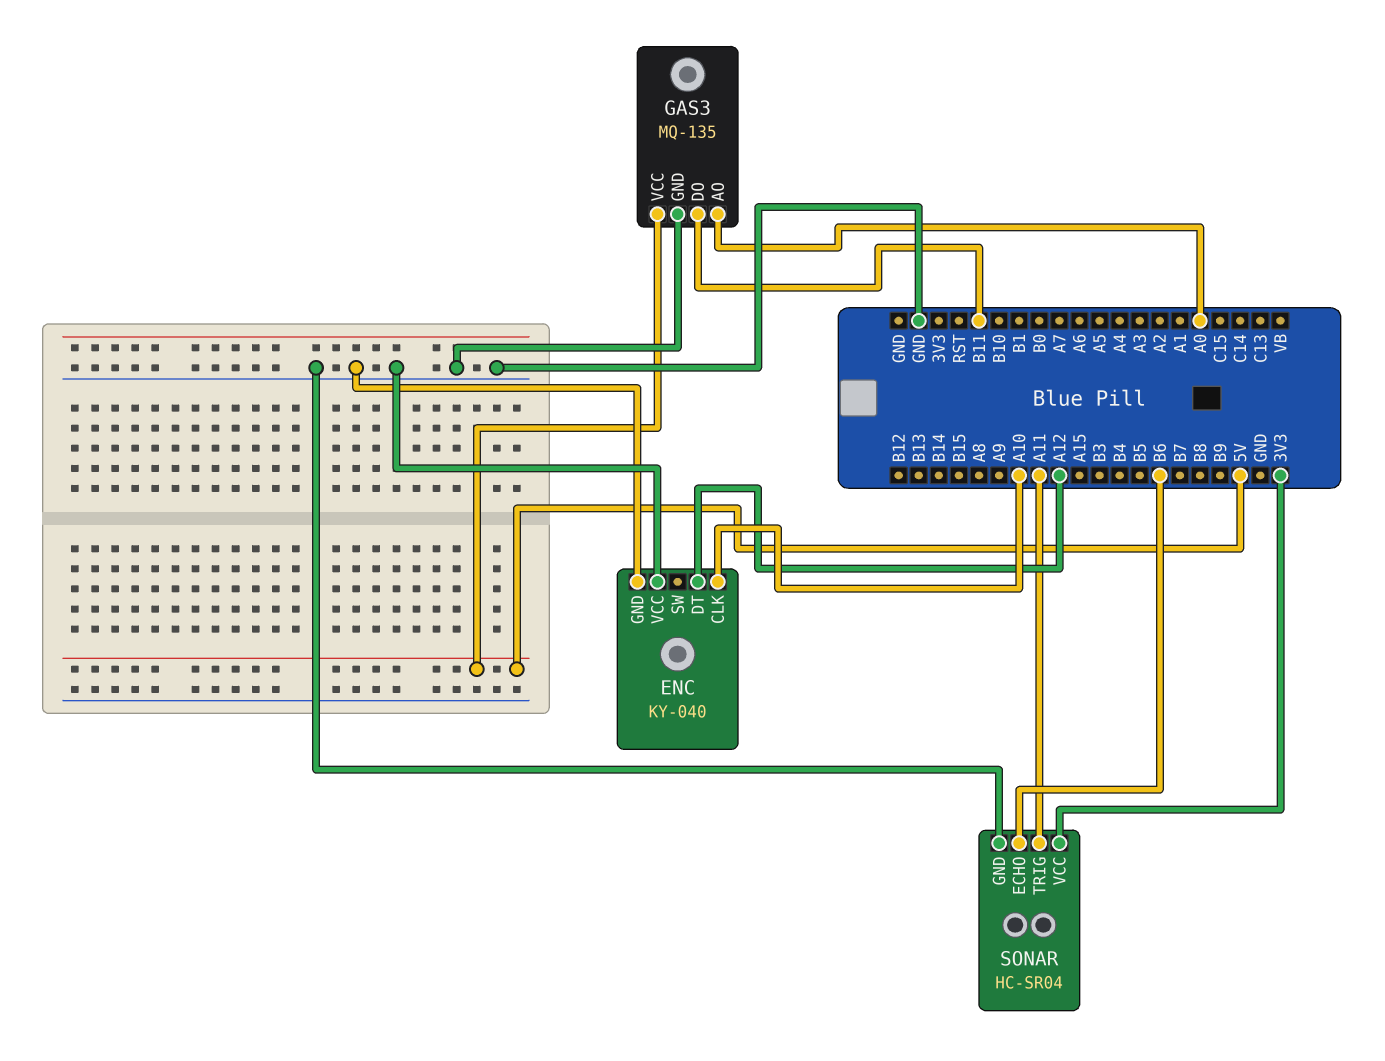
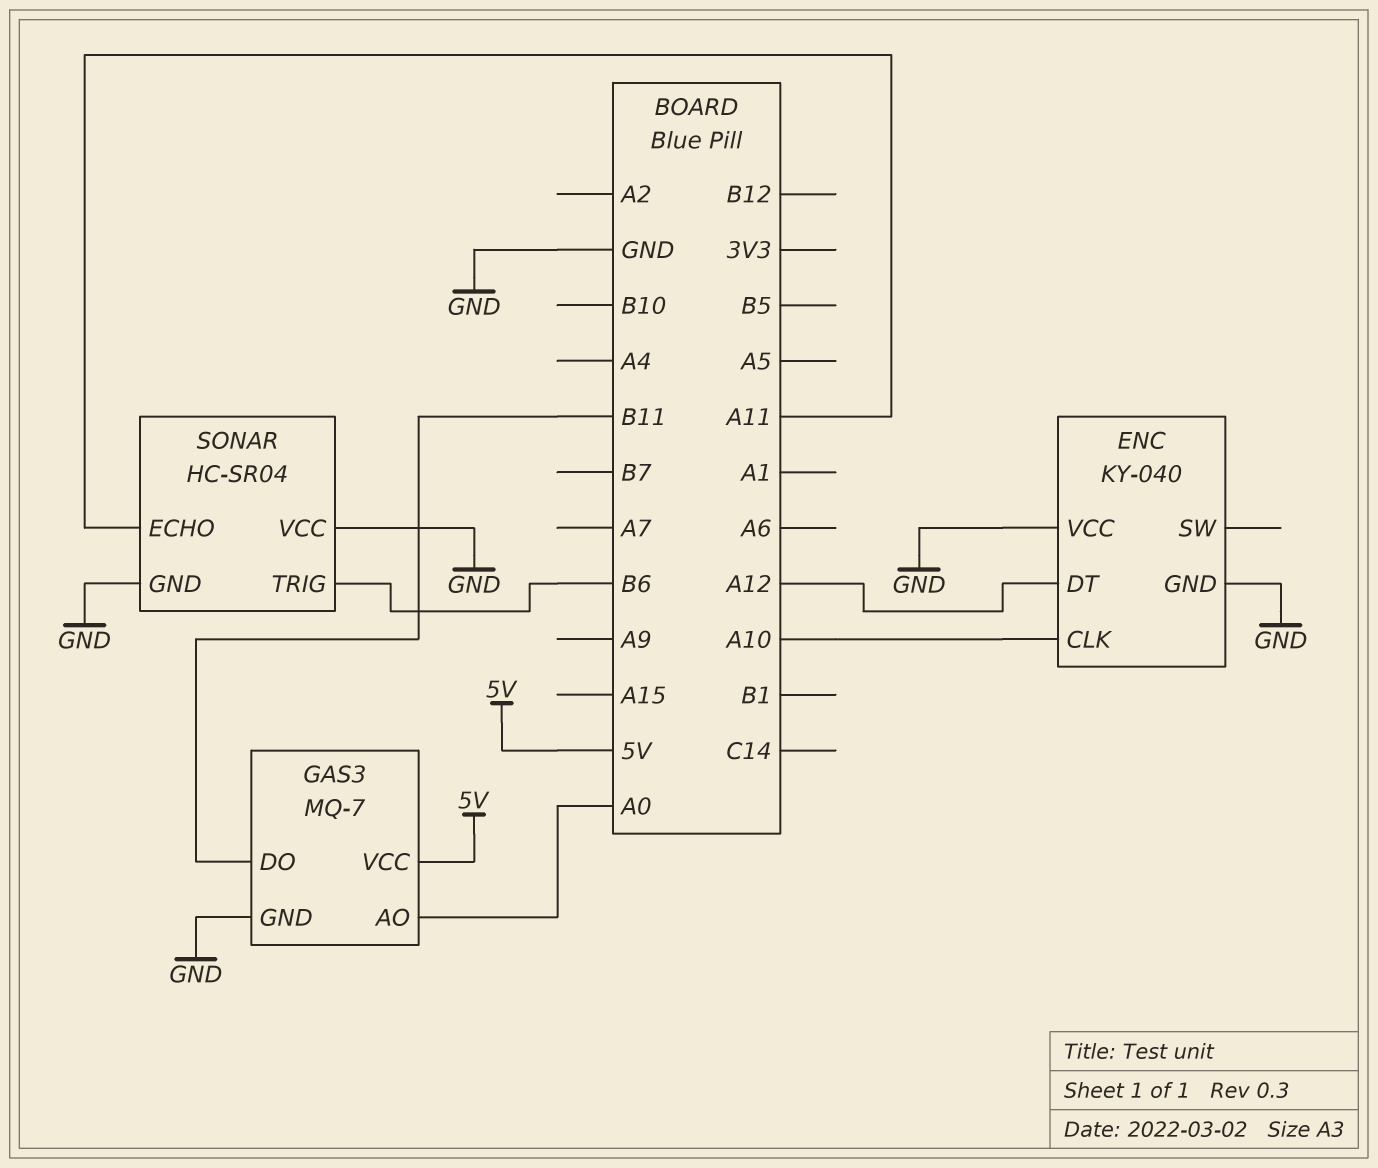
GAS3: MQ-135 -> MQ-7
SONAR pin ECHO: B6 -> A11
SONAR pin TRIG: A11 -> B6
SONAR pin VCC: 3V3 -> GND

